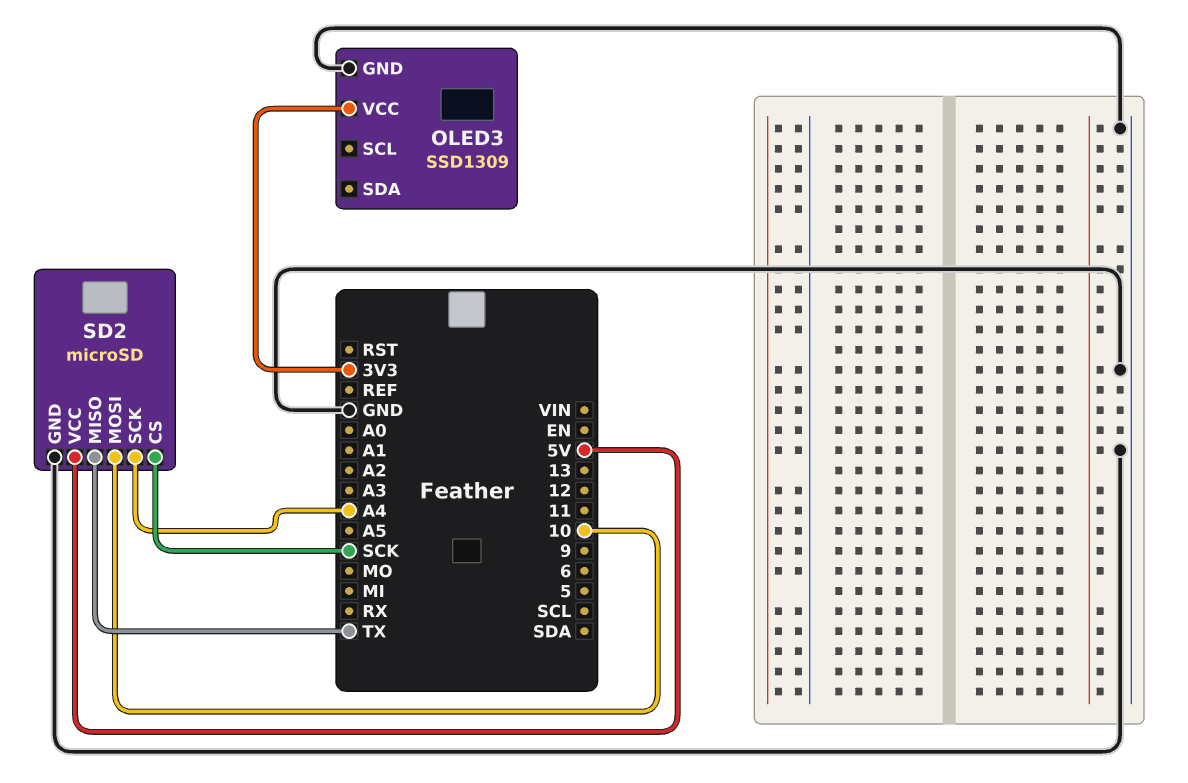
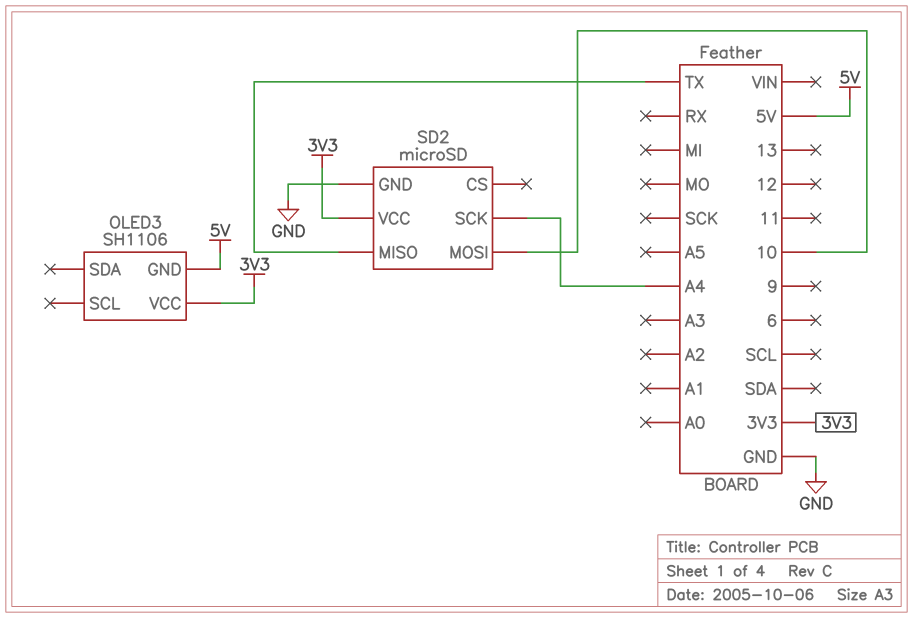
OLED3: SSD1309 -> SH1106
OLED3 pin GND: GND -> 5V
SD2 pin CS: SCK -> none
SD2 pin VCC: 5V -> 3V3

